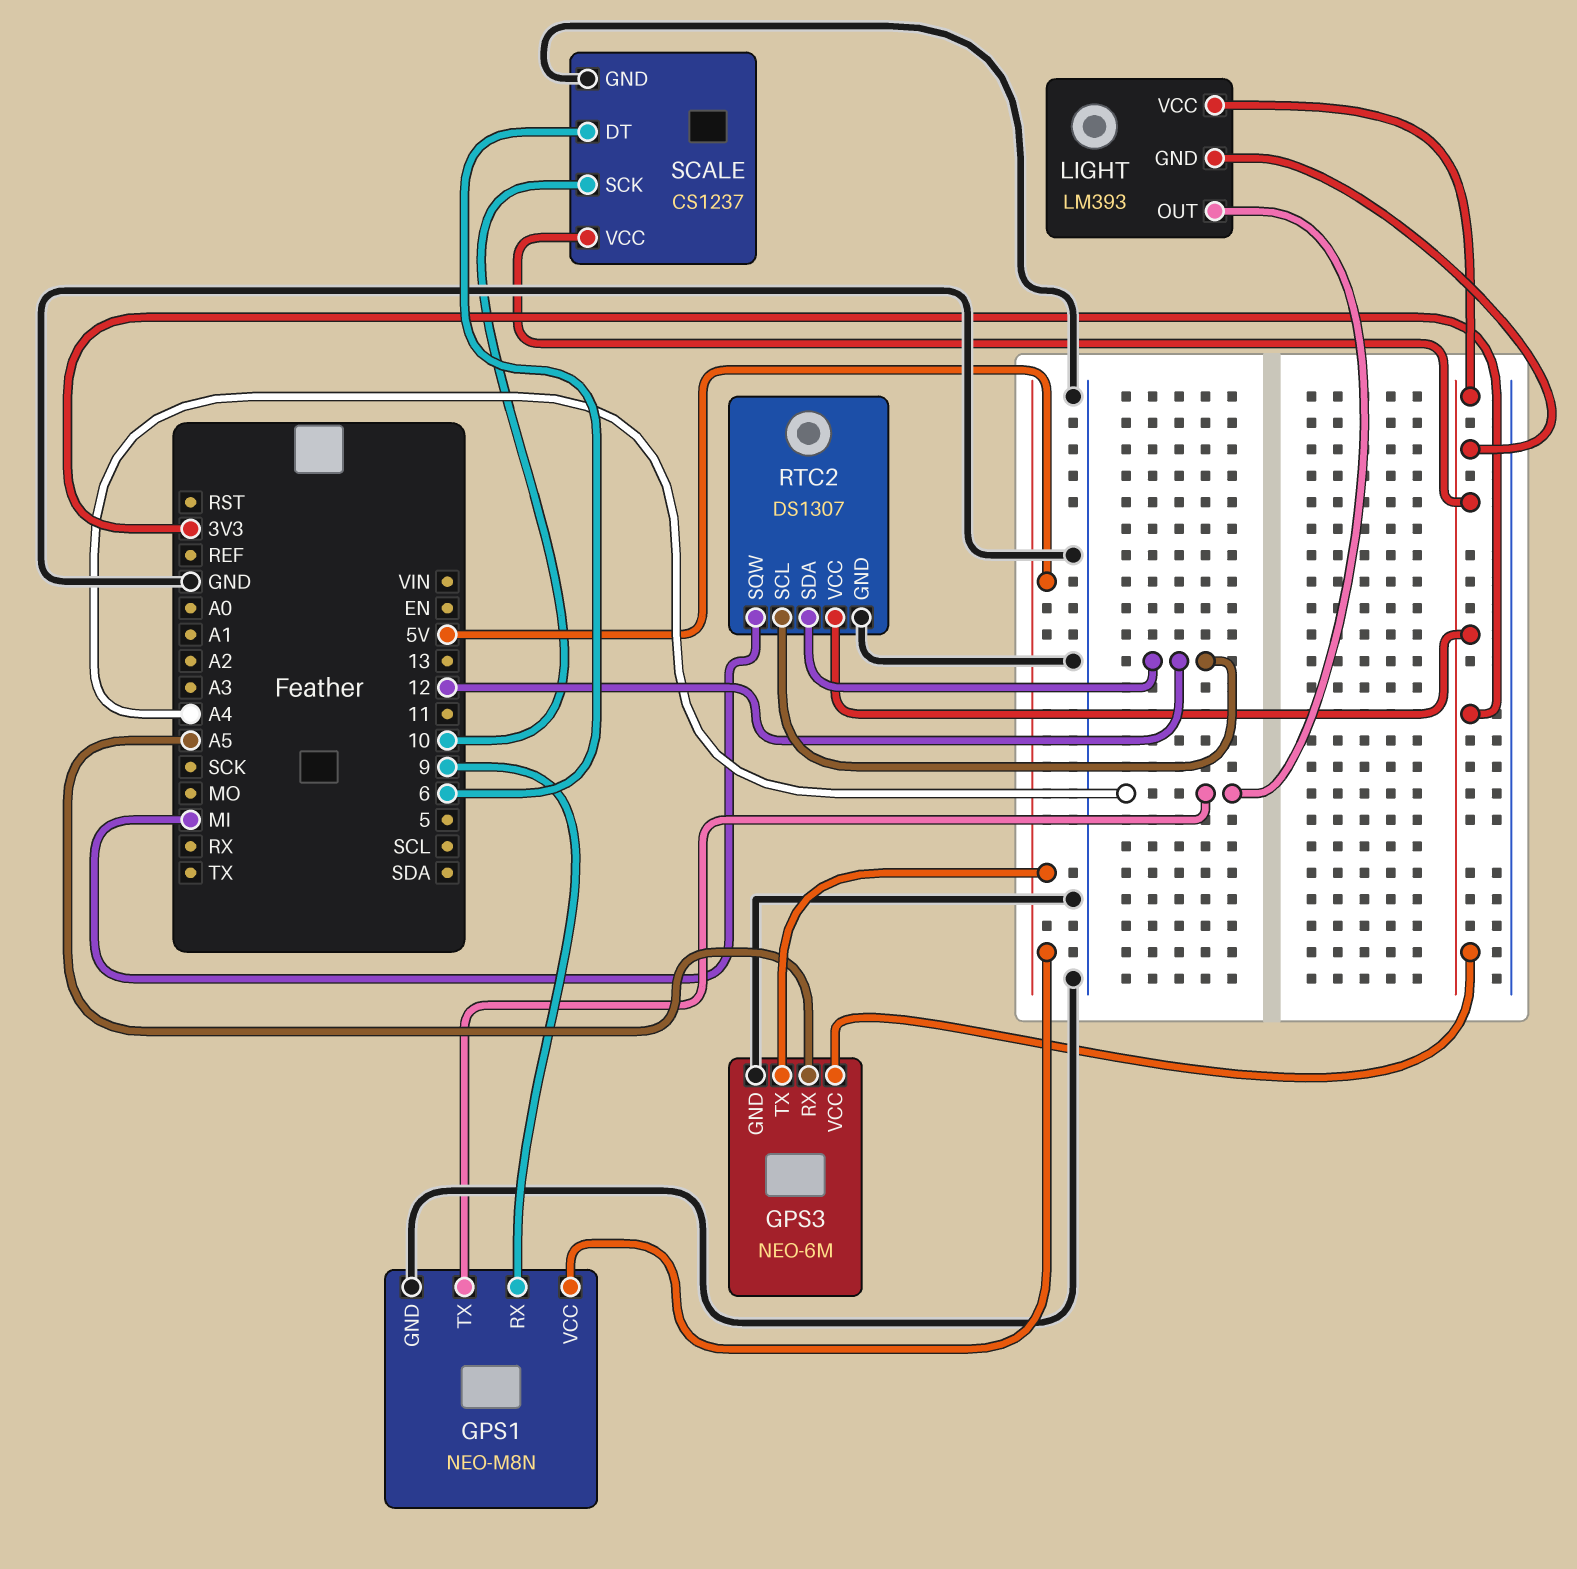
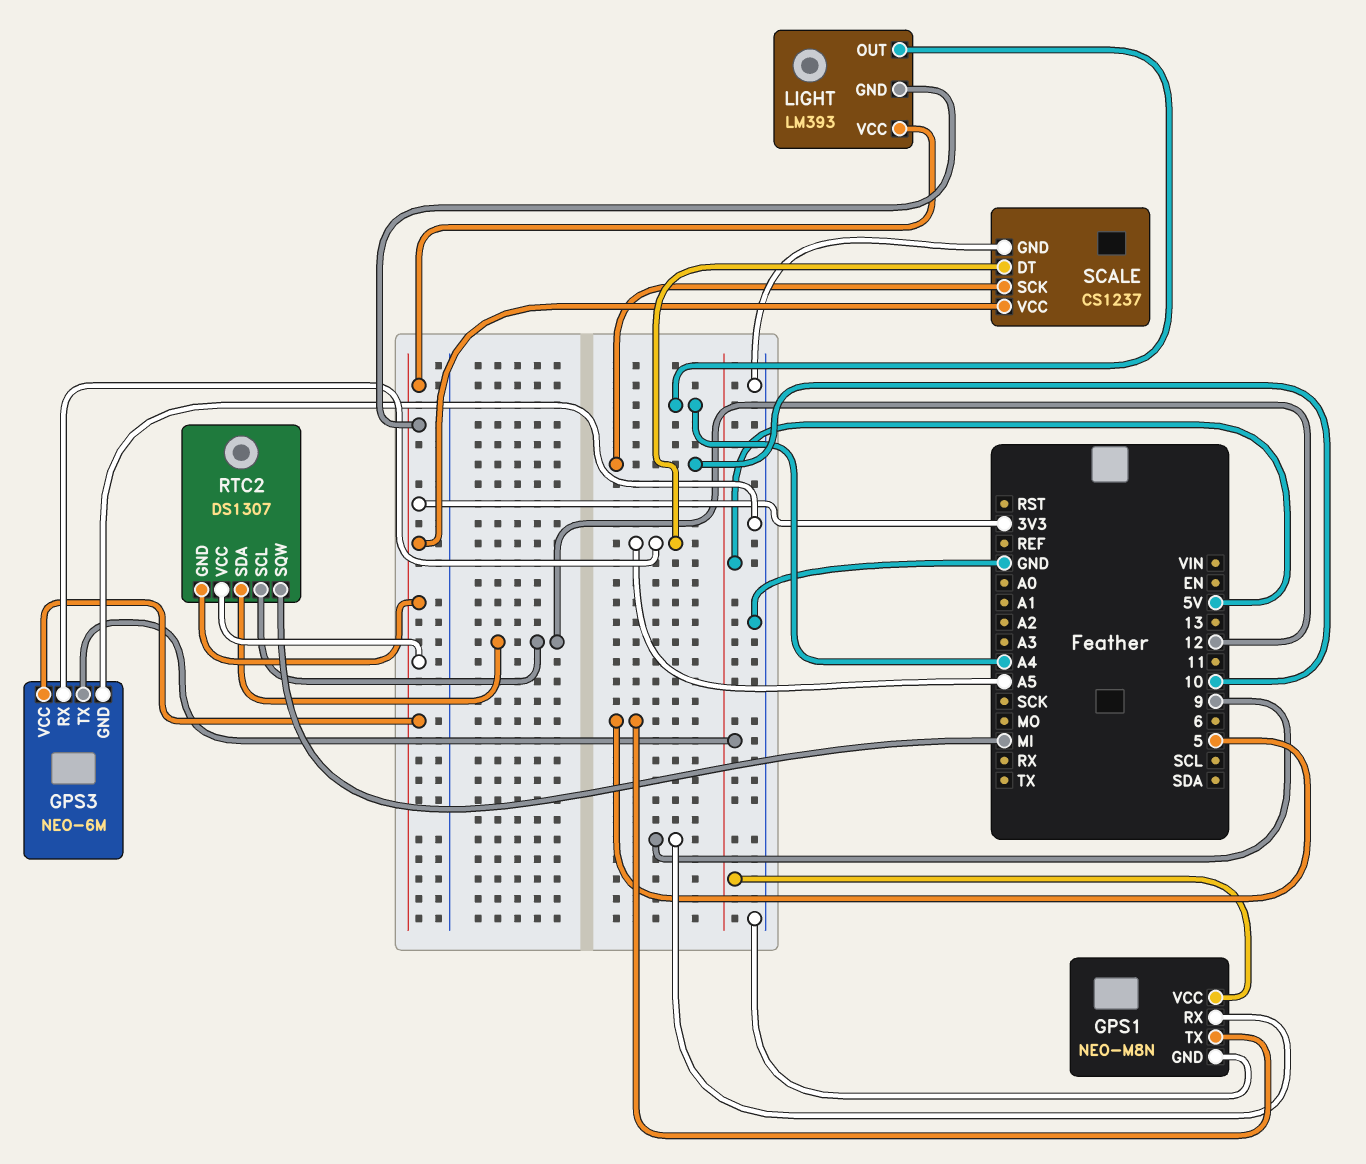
GPS1 pin TX: A4 -> 5
RTC2 pin GND: GND -> 3V3
SCALE pin DT: 6 -> A5

